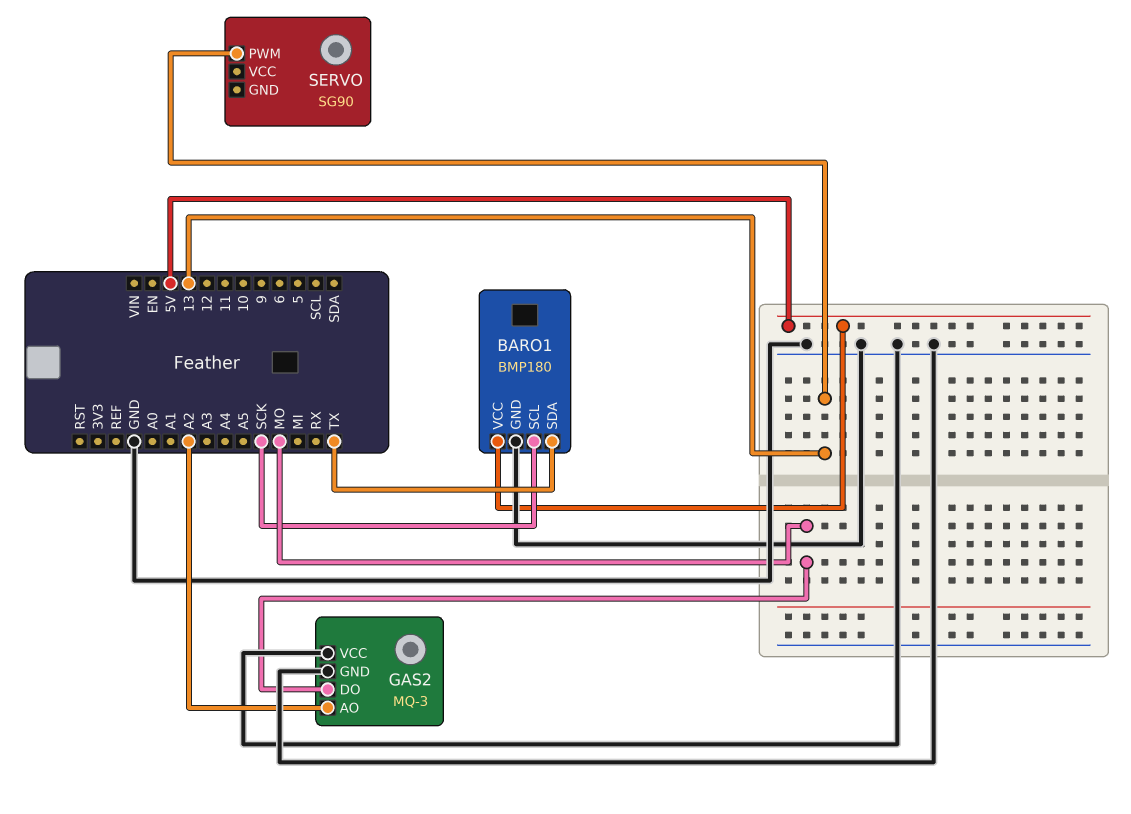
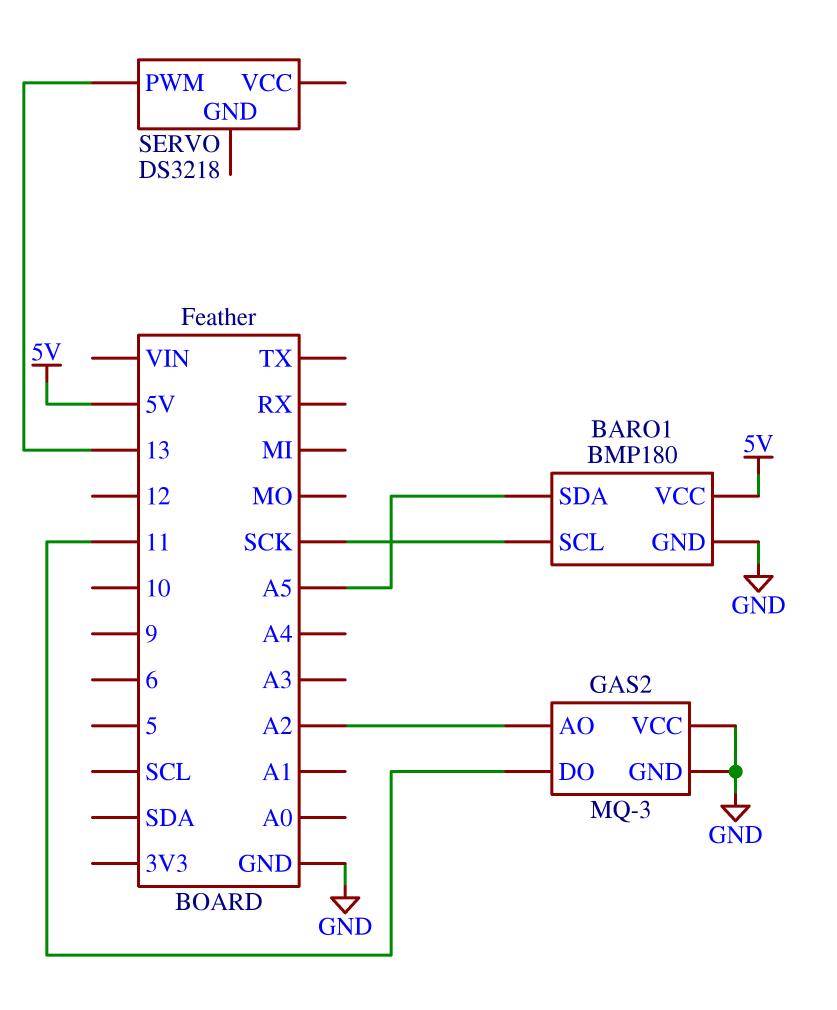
BARO1 pin SDA: TX -> A5
GAS2 pin DO: MO -> 11
SERVO: SG90 -> DS3218

